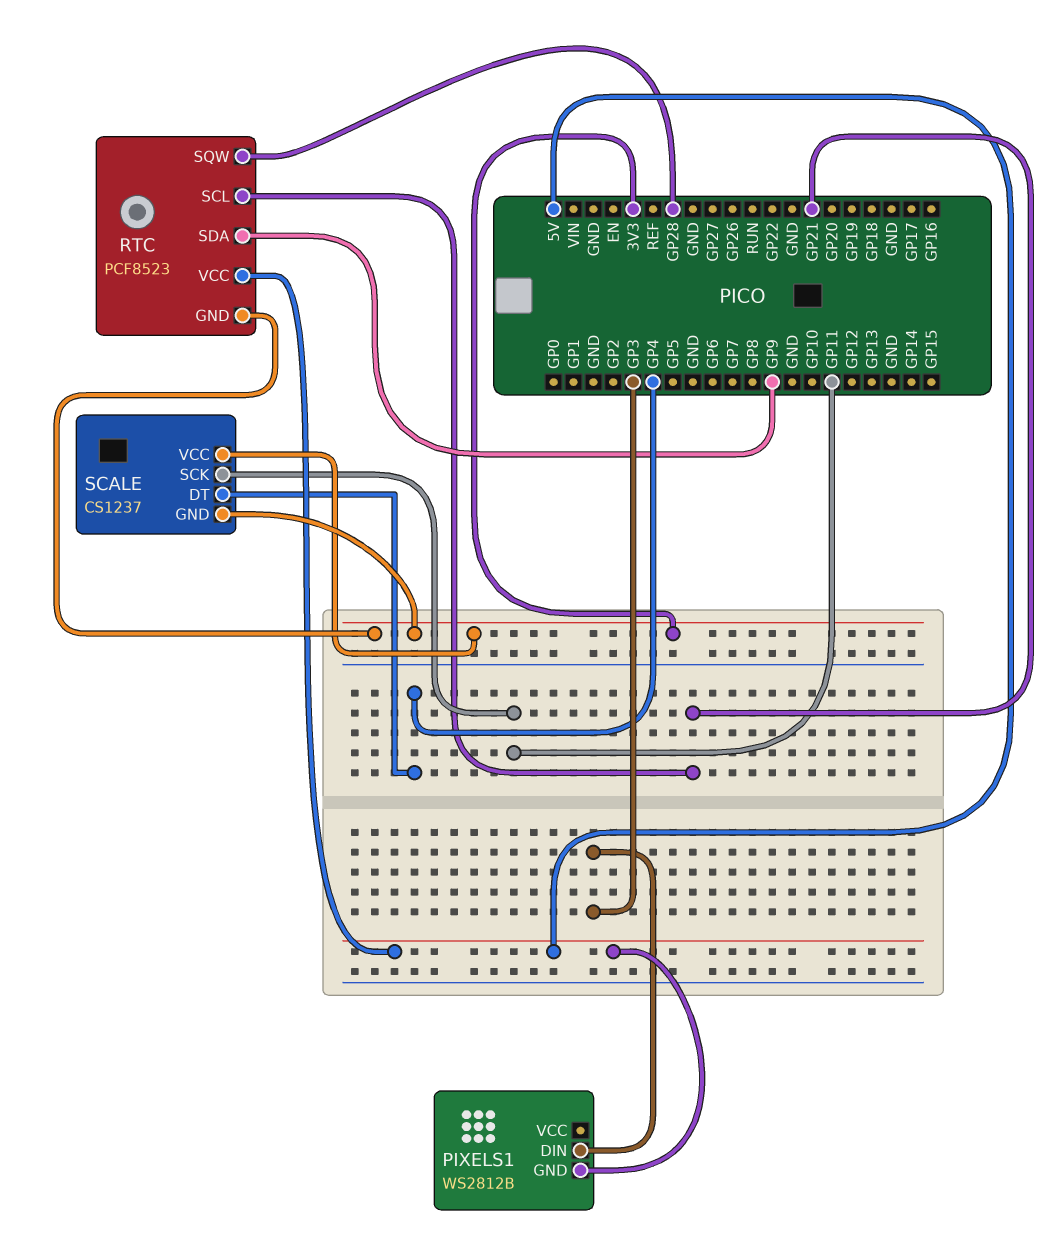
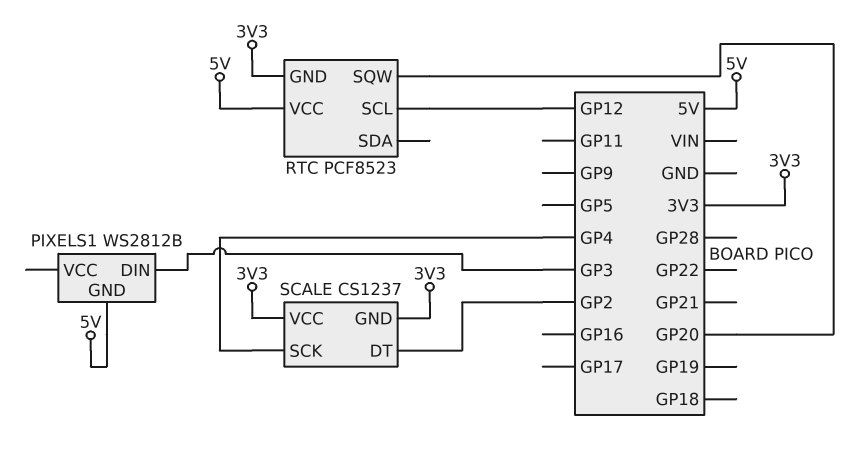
RTC pin SCL: GP21 -> GP12
RTC pin SDA: GP9 -> none
RTC pin SQW: GP28 -> GP20
SCALE pin DT: GP4 -> GP2
SCALE pin SCK: GP11 -> GP4

